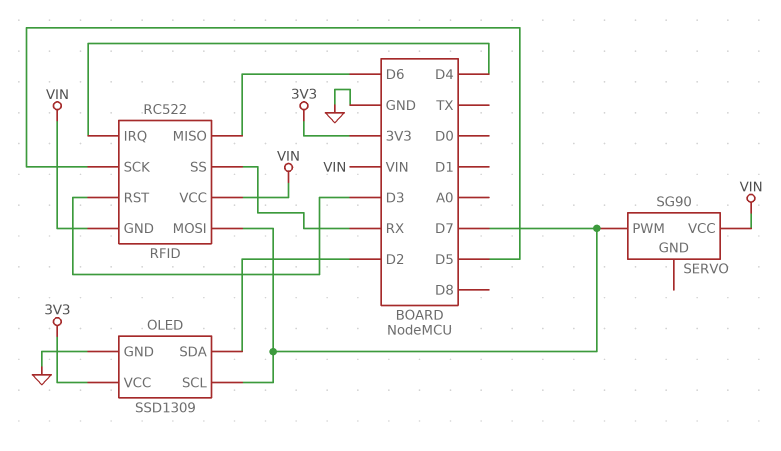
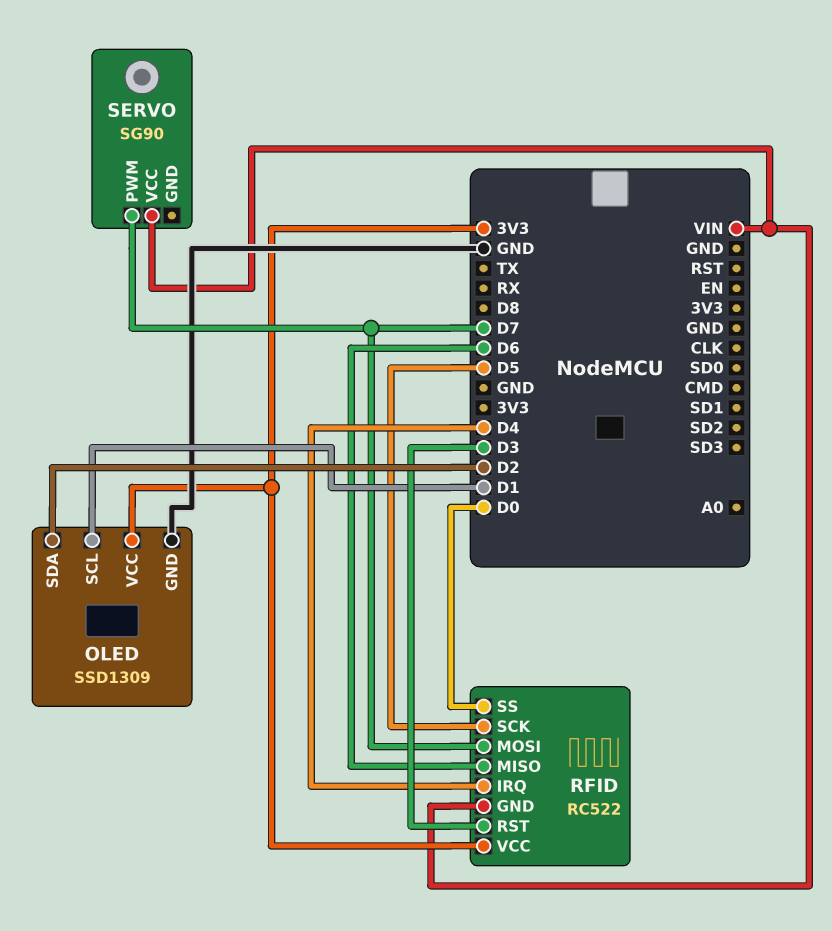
OLED pin SCL: D7 -> D1
RFID pin SS: RX -> D0
RFID pin VCC: VIN -> 3V3

